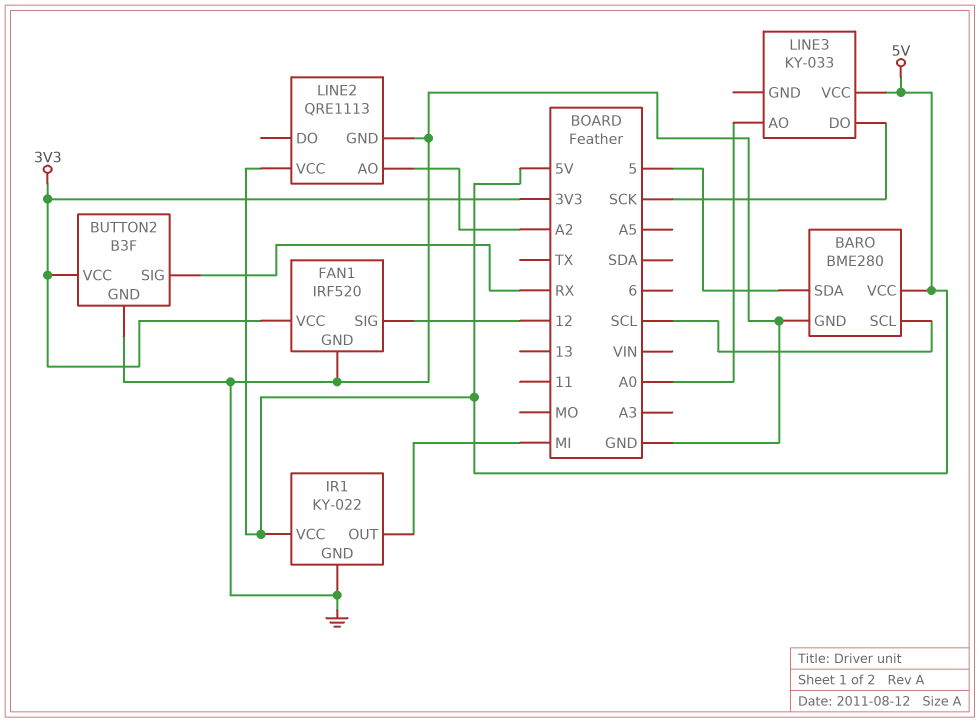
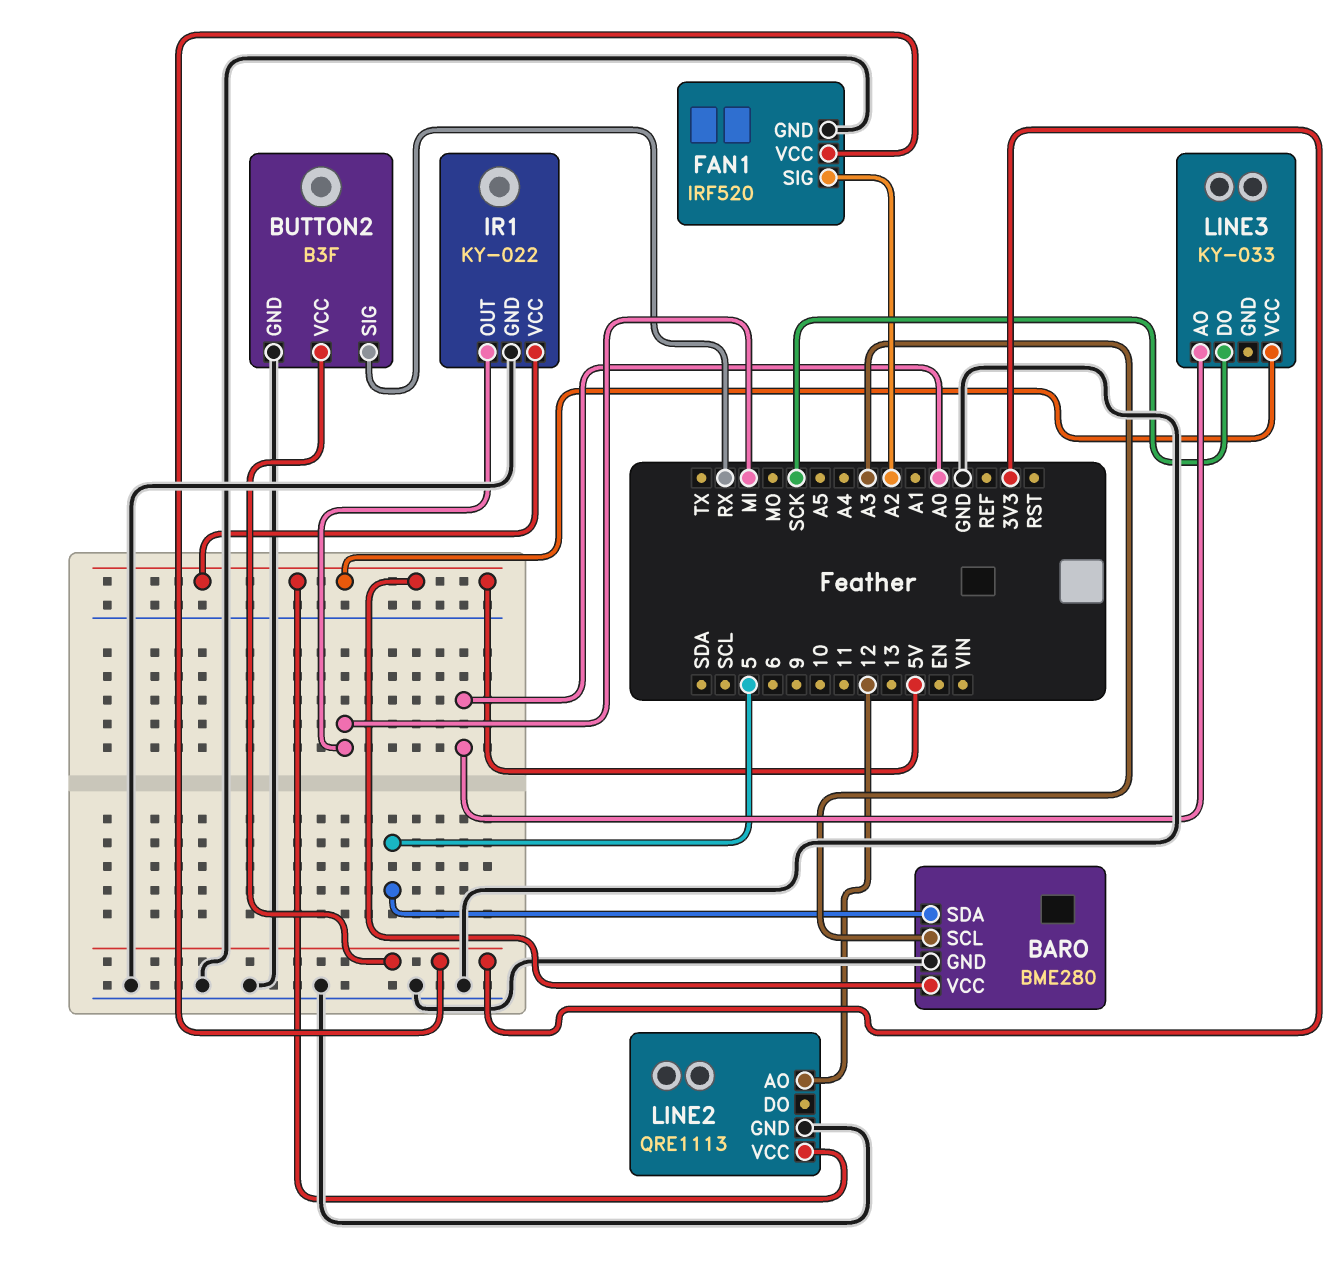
BARO pin SCL: SCL -> A3
FAN1 pin SIG: 12 -> A2
LINE2 pin AO: A2 -> 12

